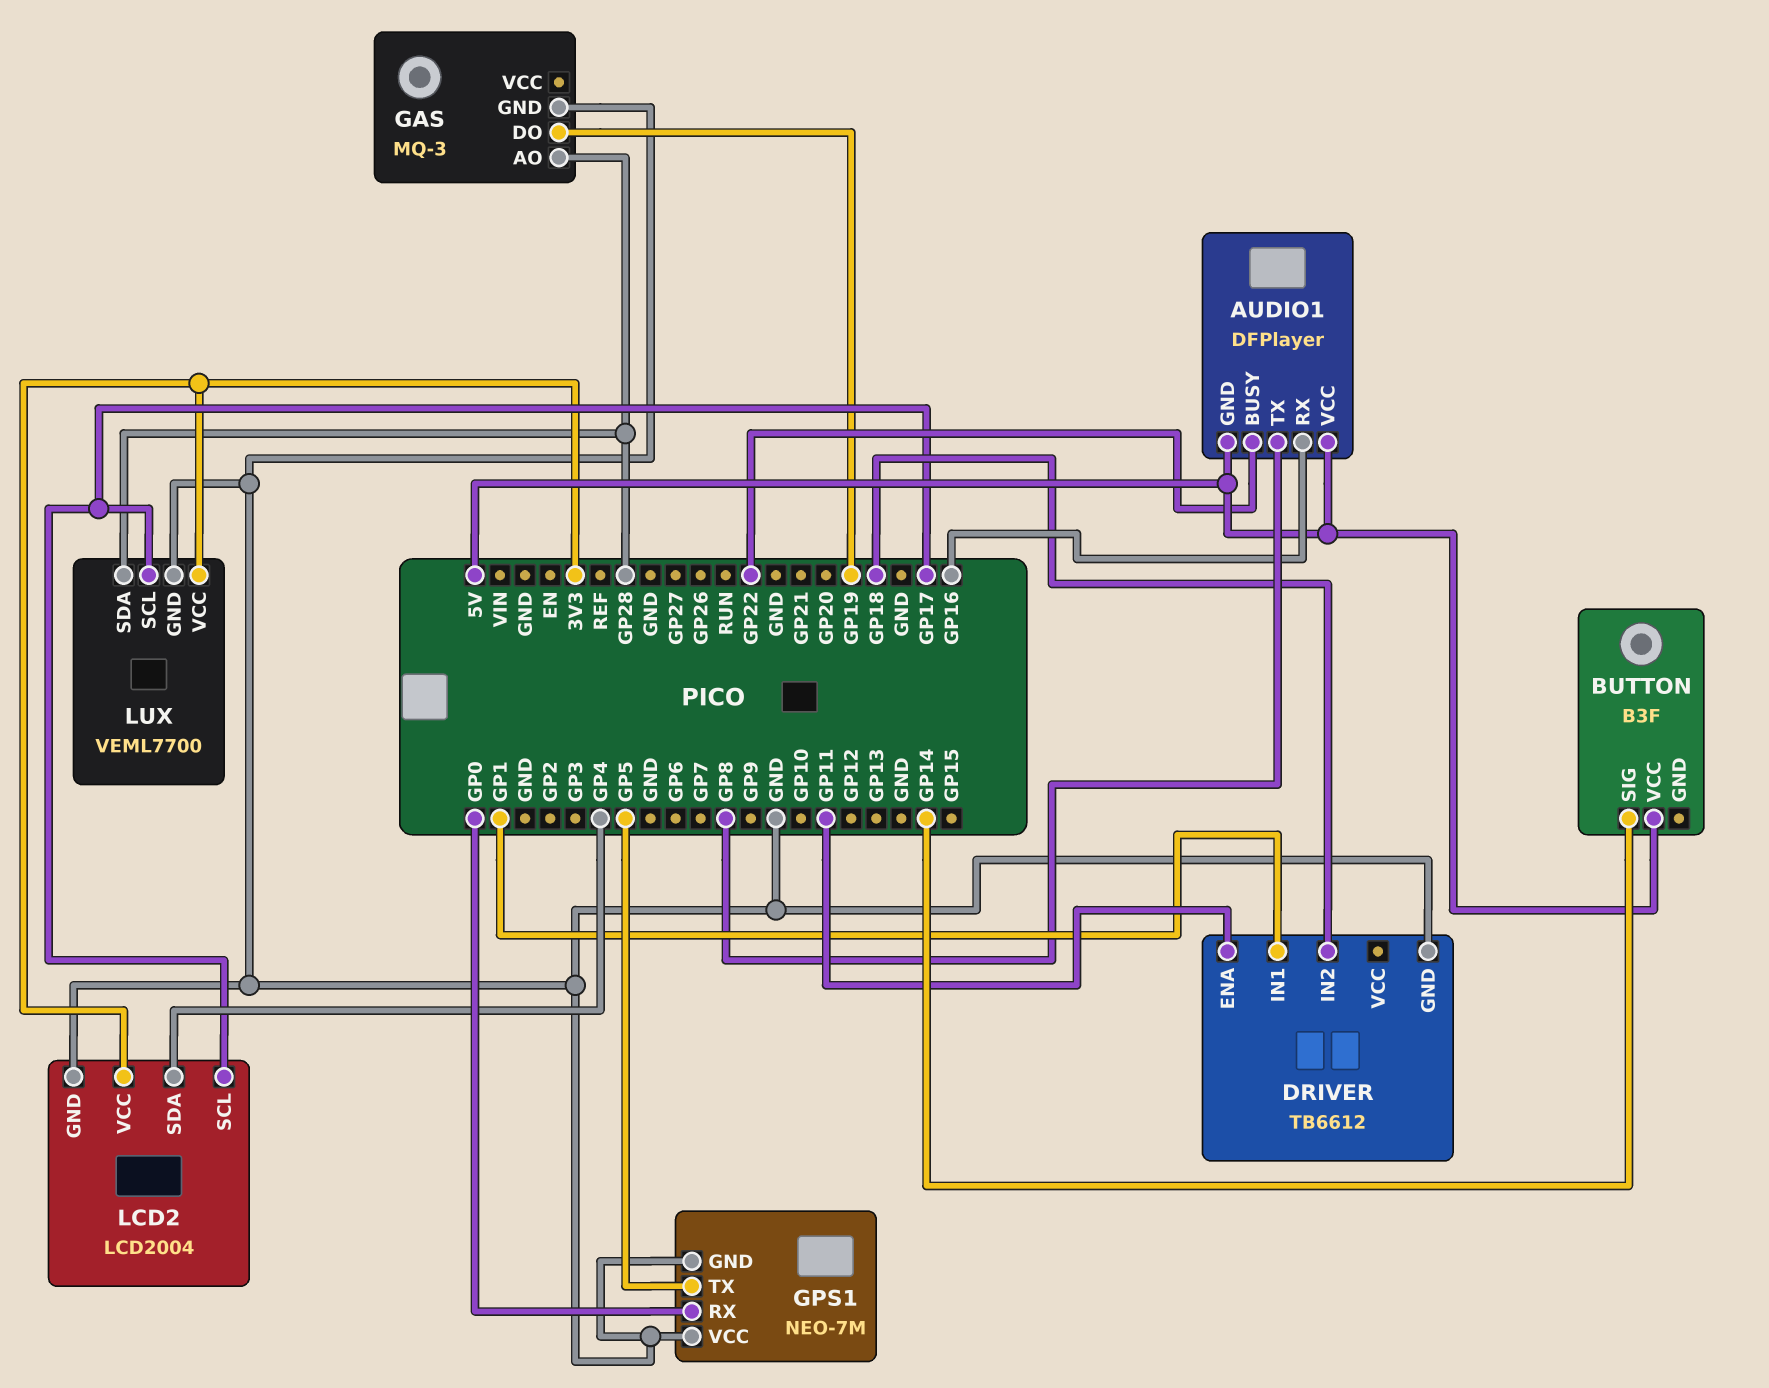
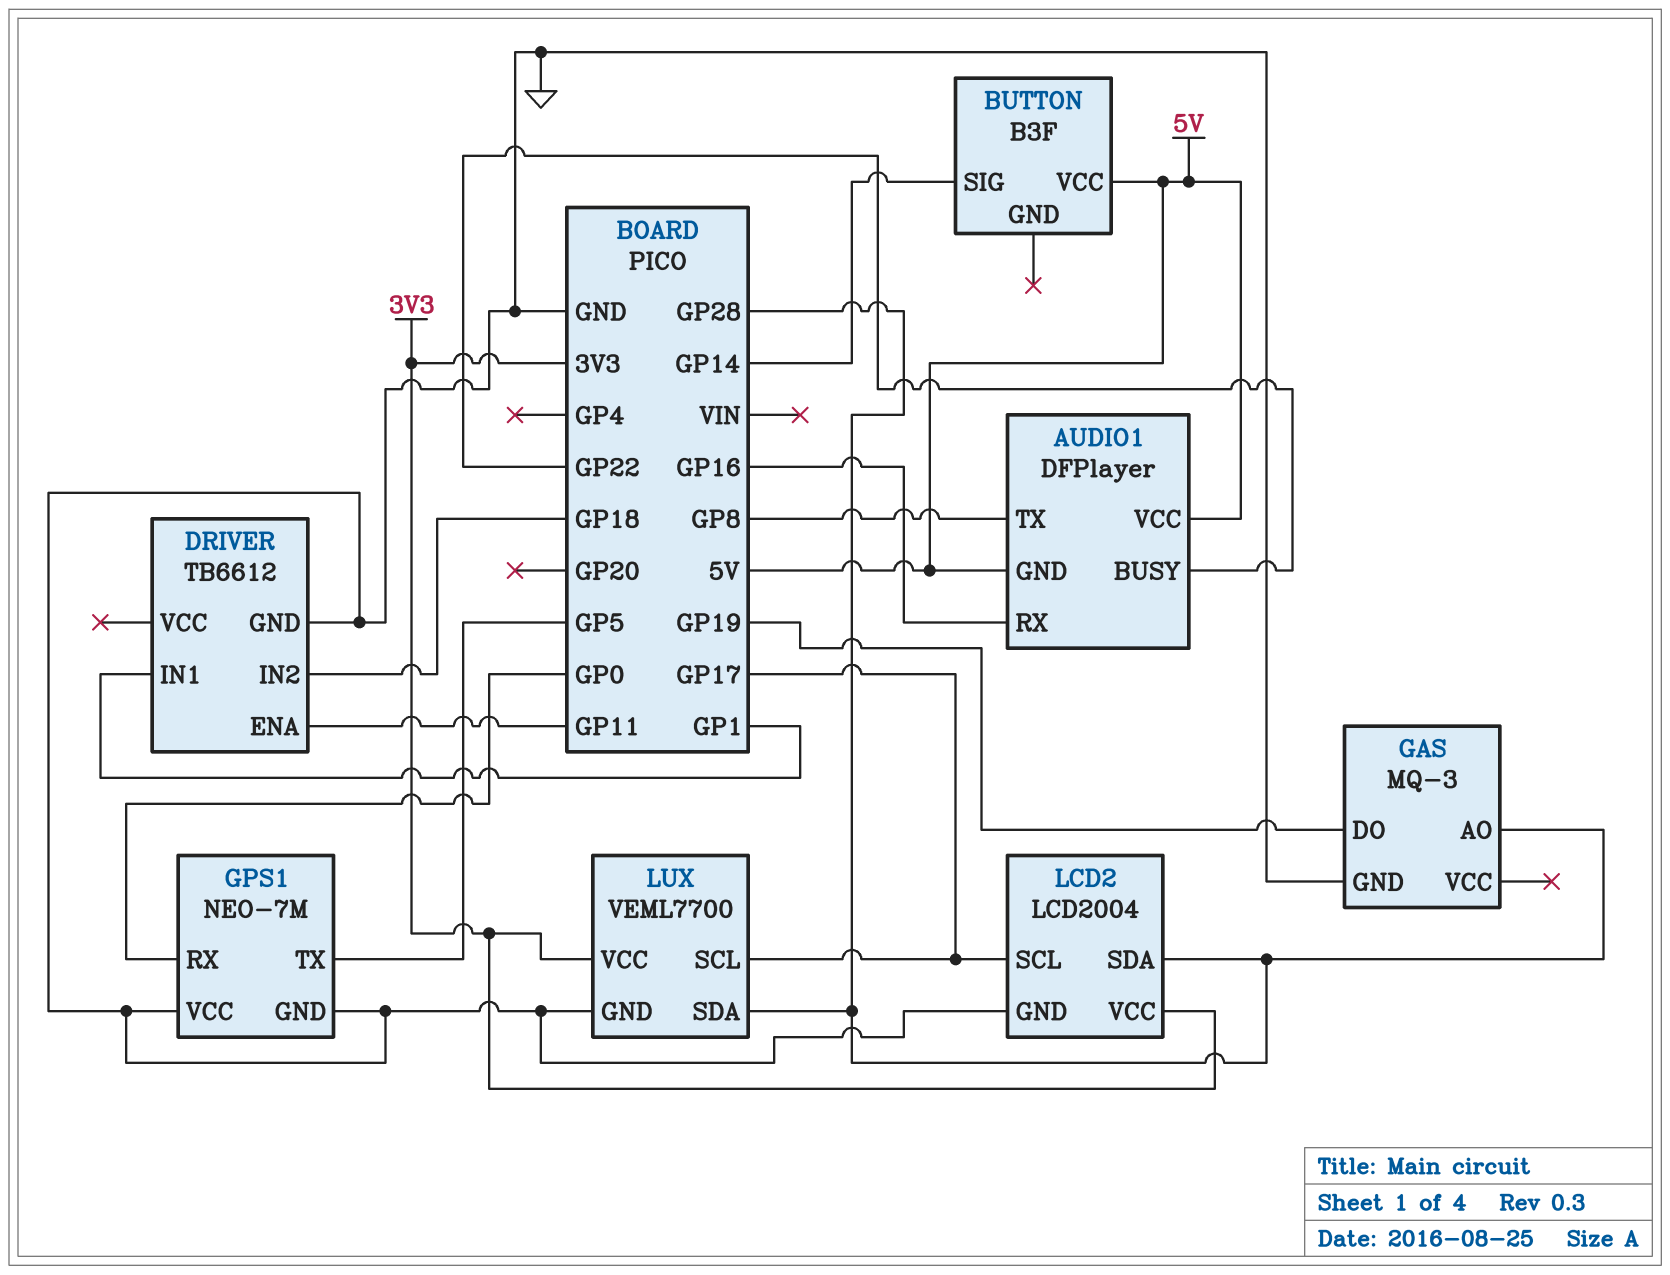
LCD2 pin SDA: GP4 -> GP28

